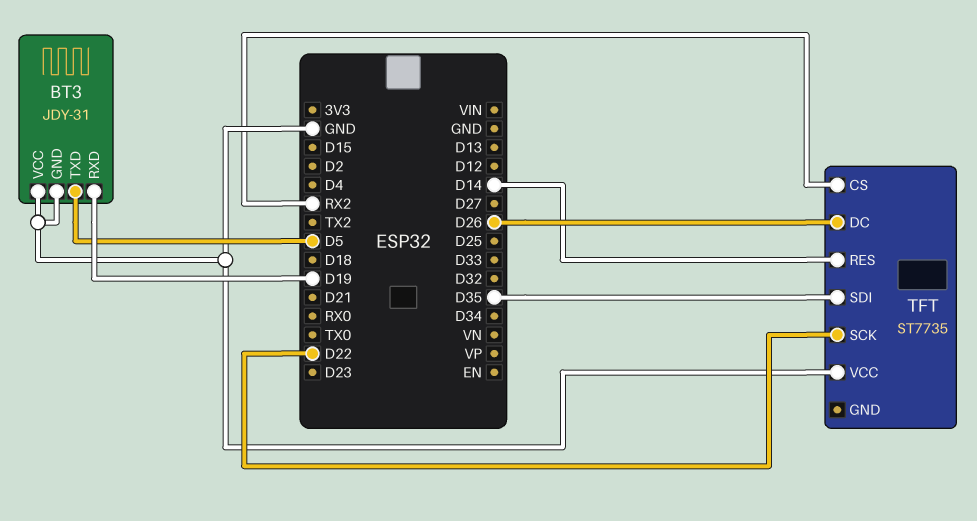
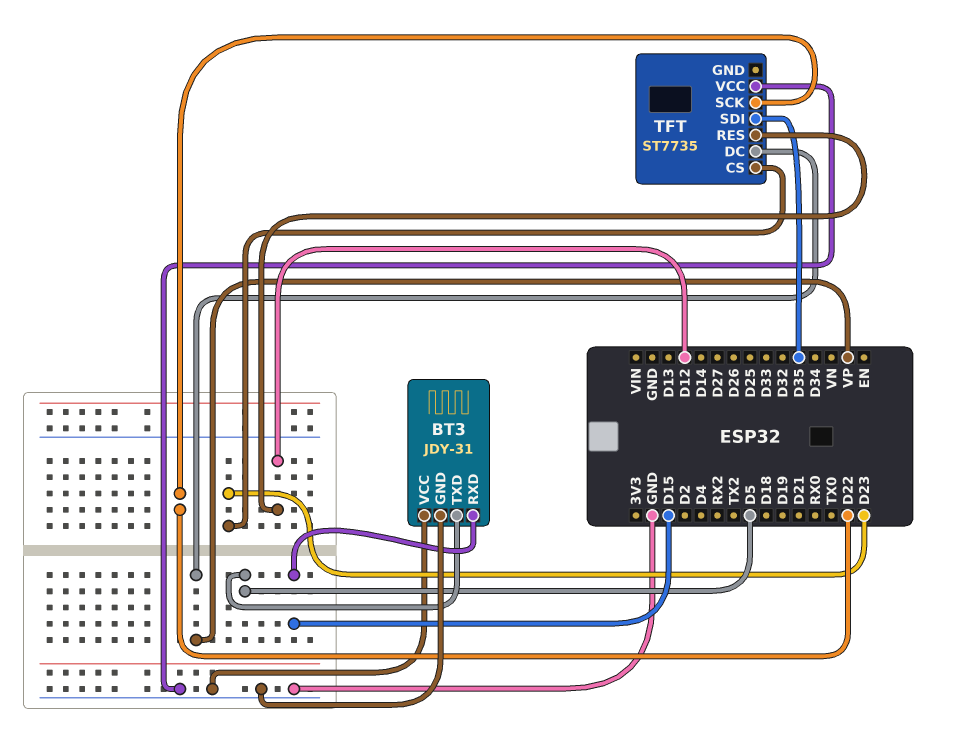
BT3 pin RXD: D19 -> D15
TFT pin CS: RX2 -> D23
TFT pin DC: D26 -> VP
TFT pin RES: D14 -> D12

